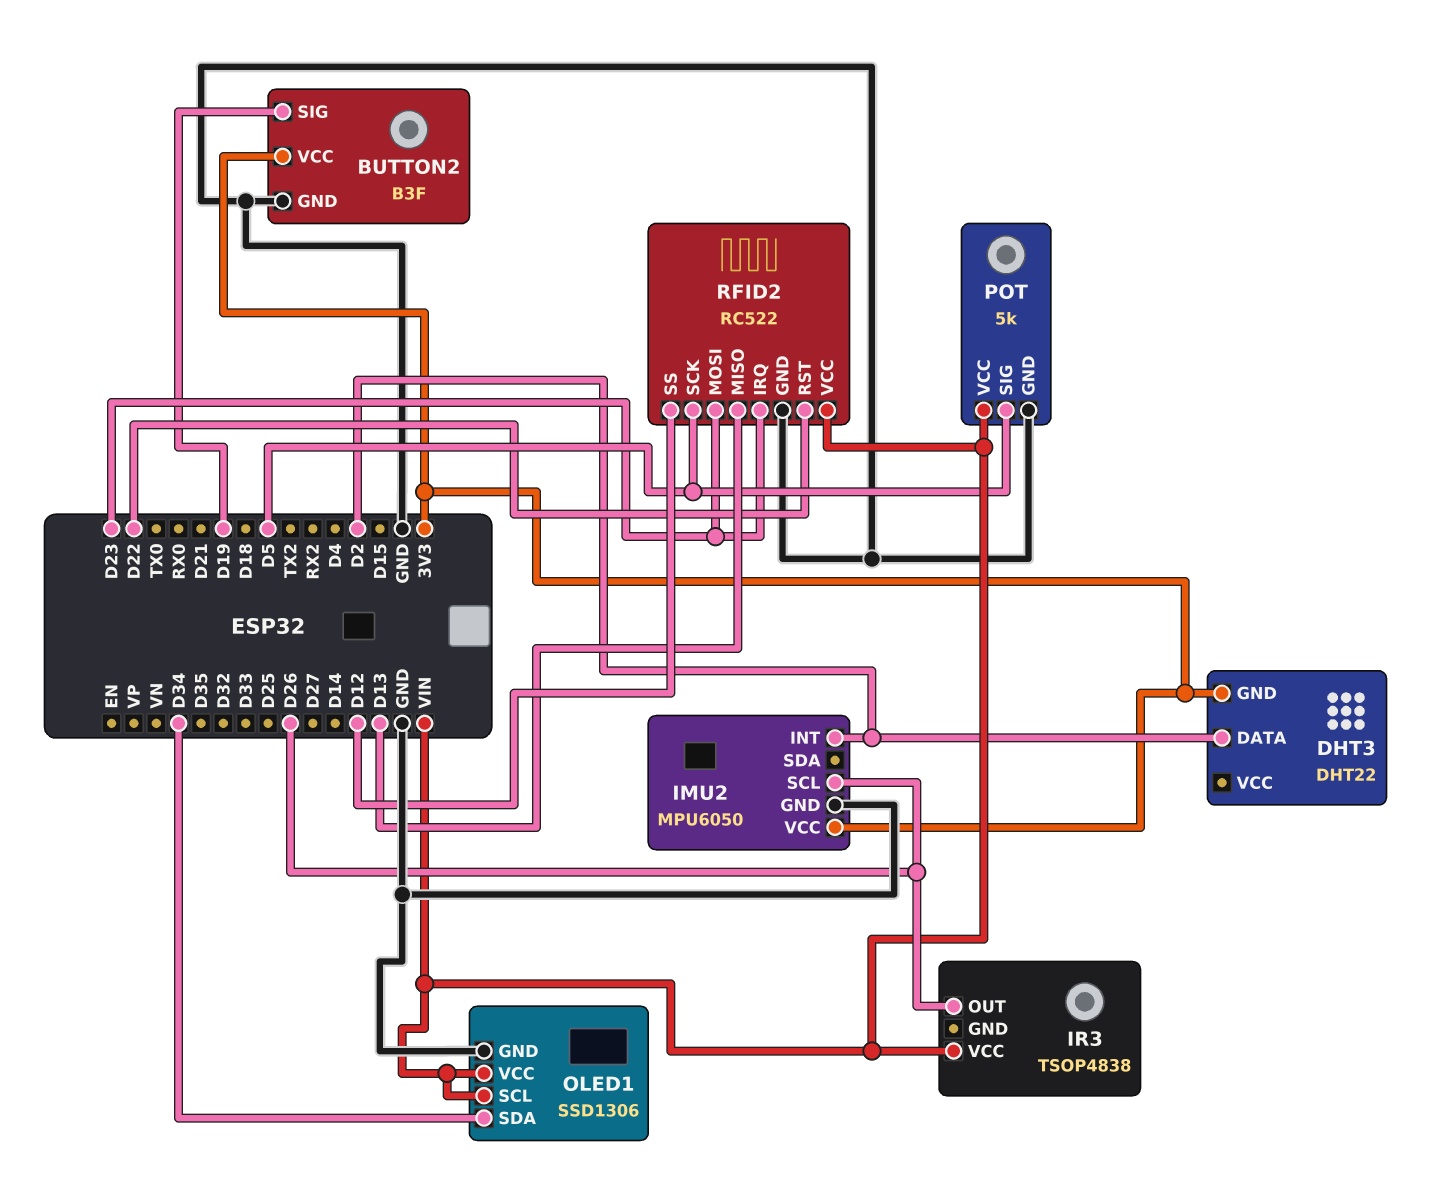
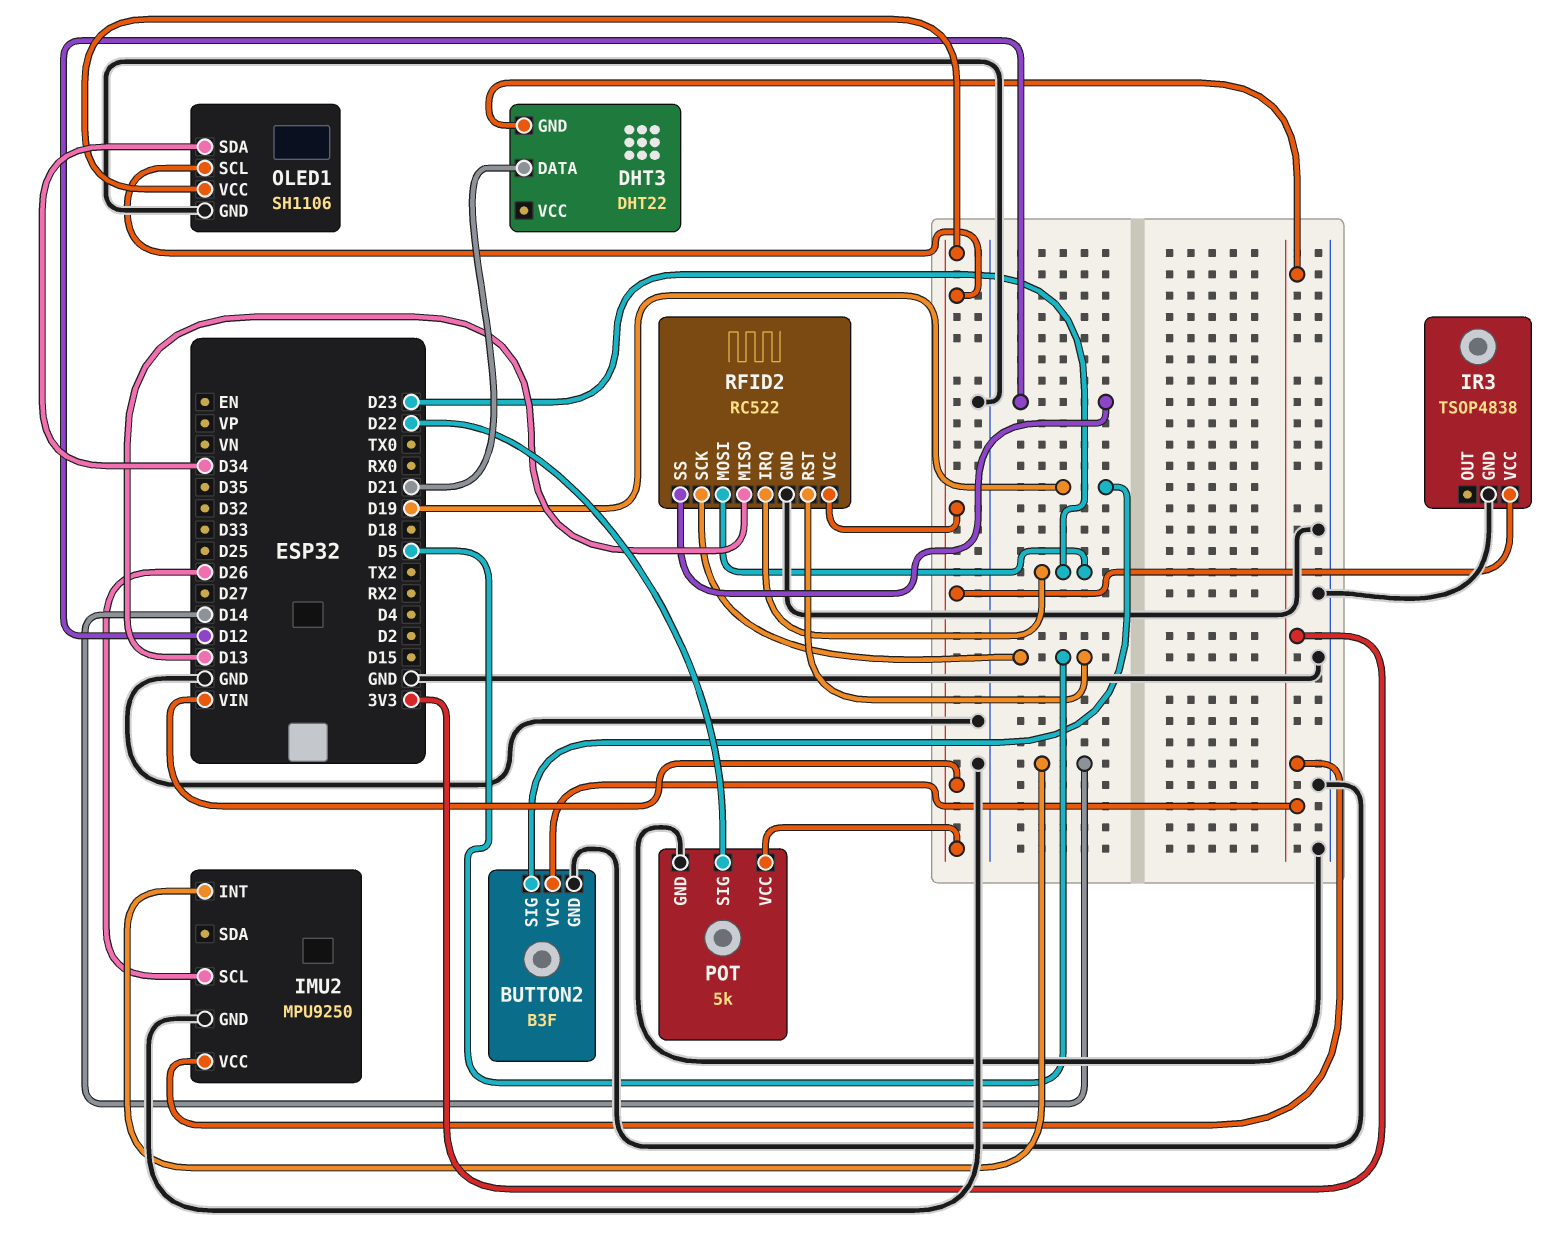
DHT3 pin DATA: D2 -> D21
IMU2: MPU6050 -> MPU9250
IMU2 pin INT: D2 -> D14
IR3 pin GND: none -> GND
IR3 pin OUT: D26 -> none
OLED1: SSD1306 -> SH1106
POT pin SIG: D5 -> D22
RFID2 pin RST: D22 -> D5

